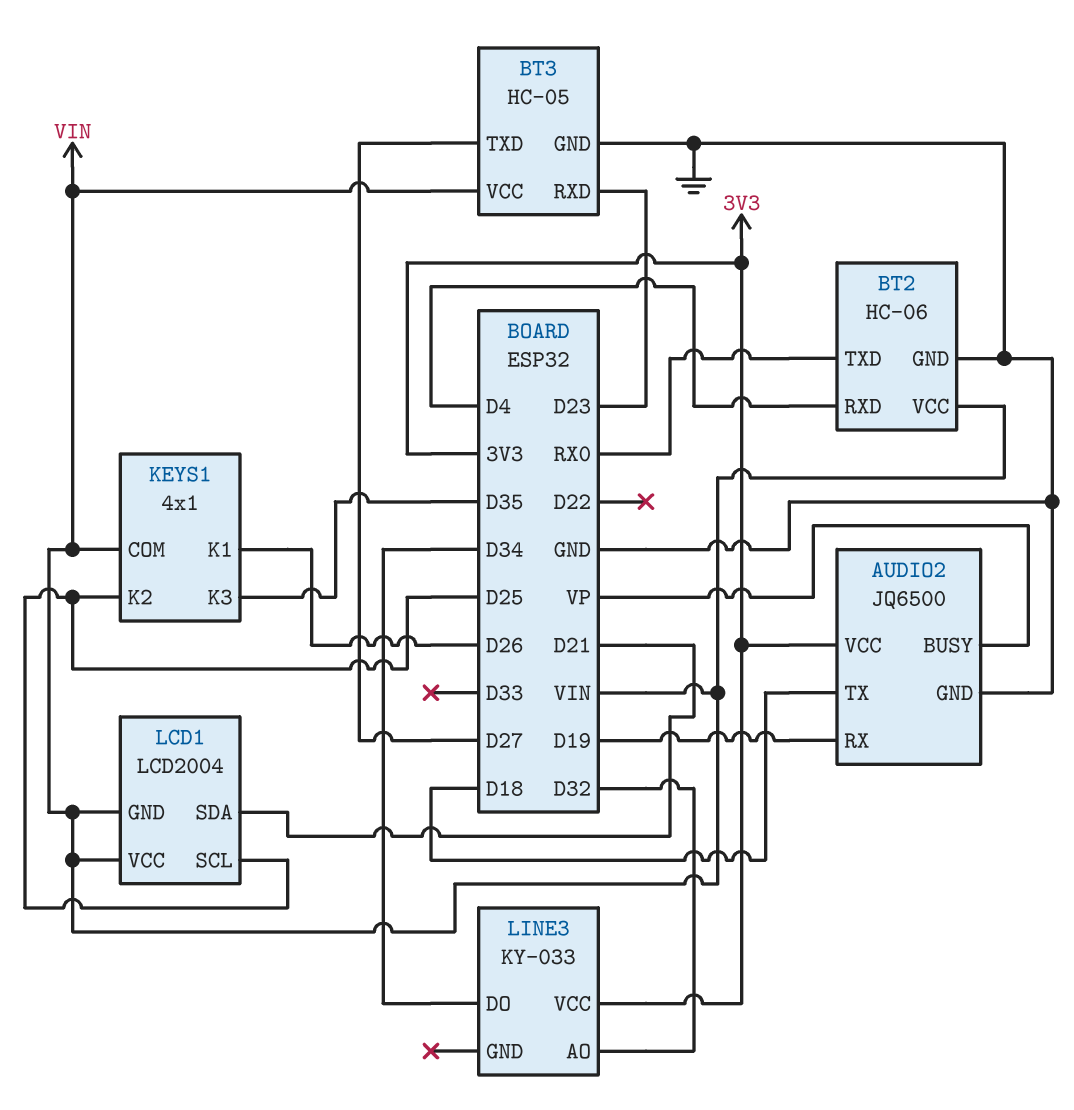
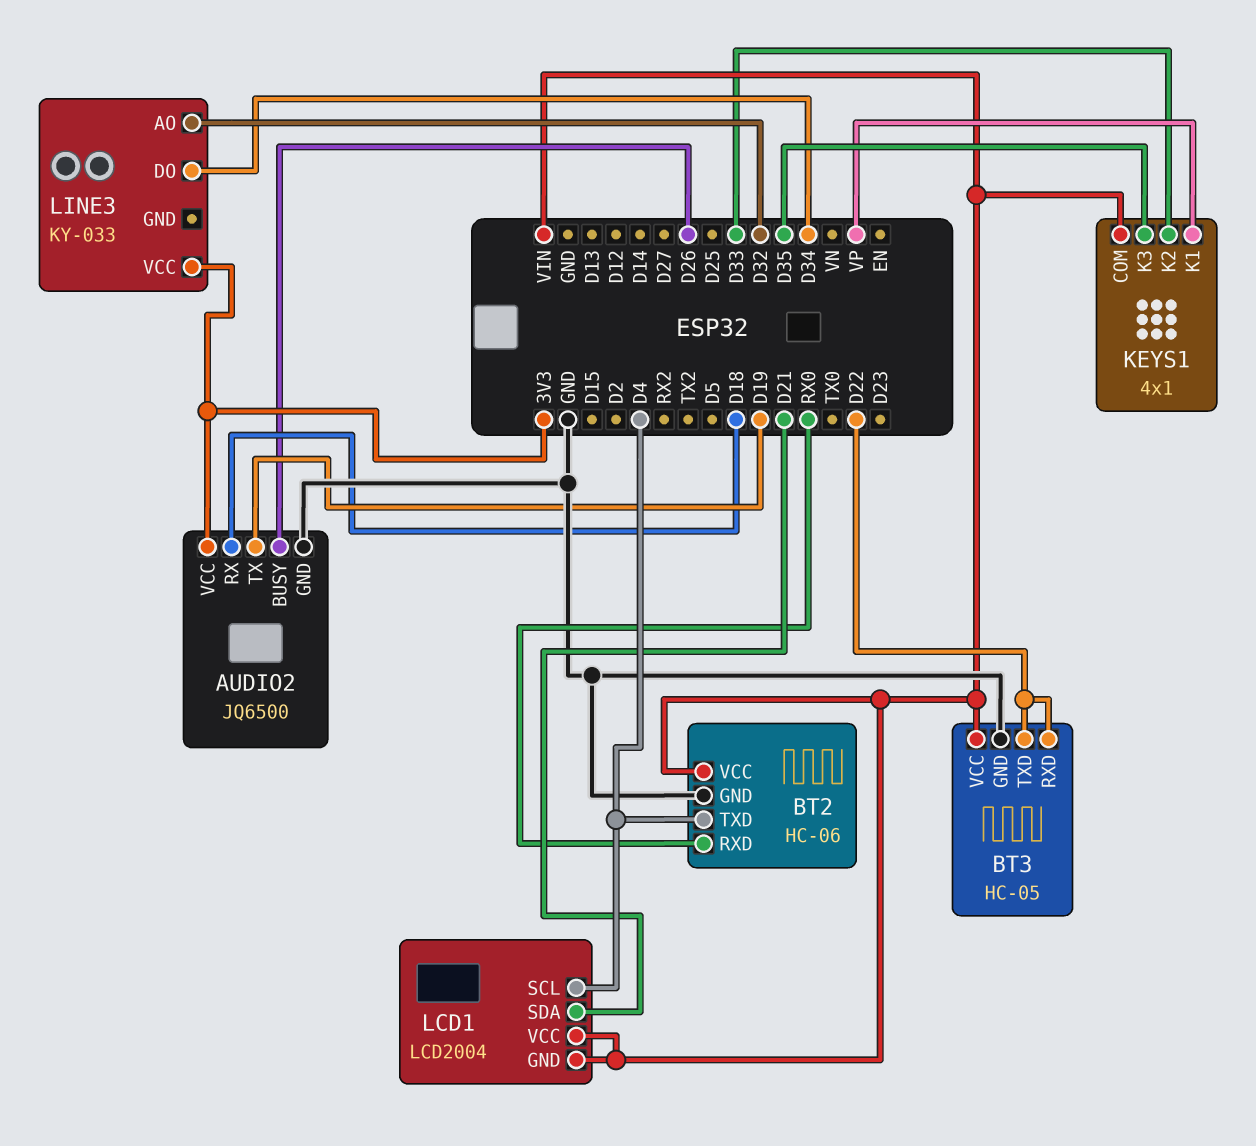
AUDIO2 pin BUSY: VP -> D26
AUDIO2 pin RX: D19 -> D18
AUDIO2 pin TX: D18 -> D19
BT2 pin RXD: D4 -> RX0
BT2 pin TXD: RX0 -> D4
BT3 pin RXD: D23 -> D22
BT3 pin TXD: D27 -> D22
KEYS1 pin K1: D26 -> VP
KEYS1 pin K2: D25 -> D33
LCD1 pin SCL: D25 -> D4

